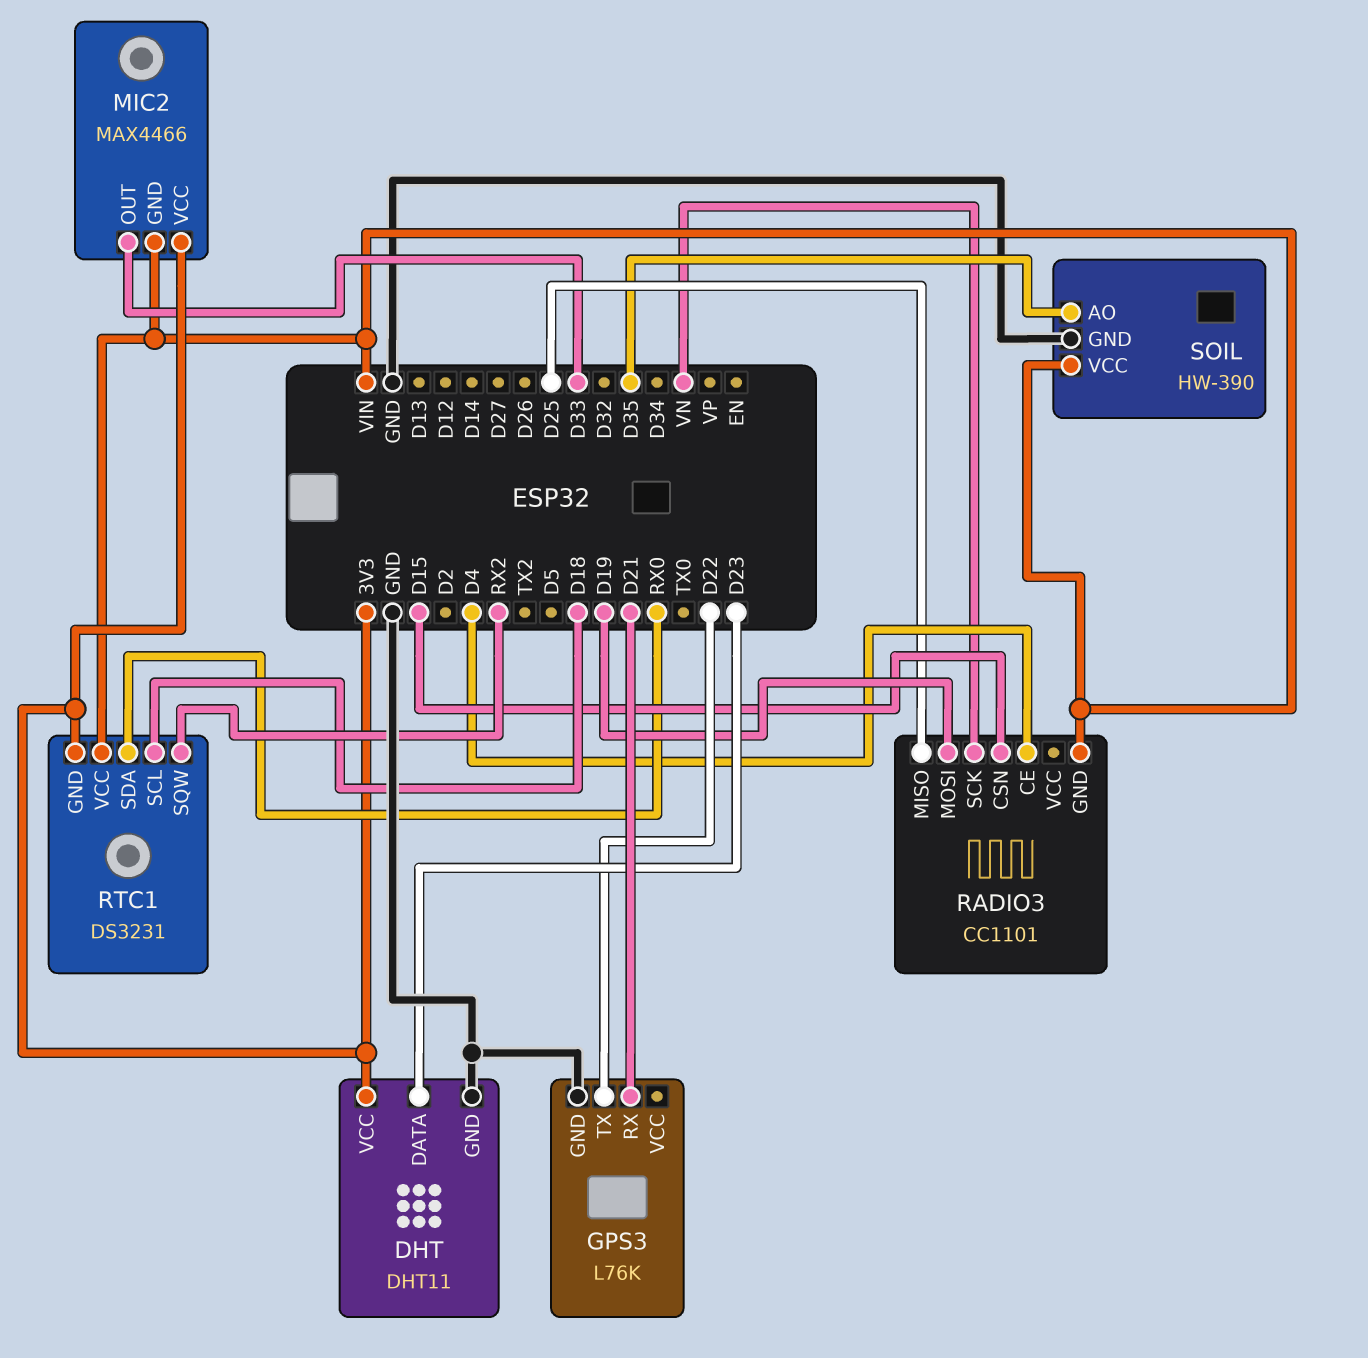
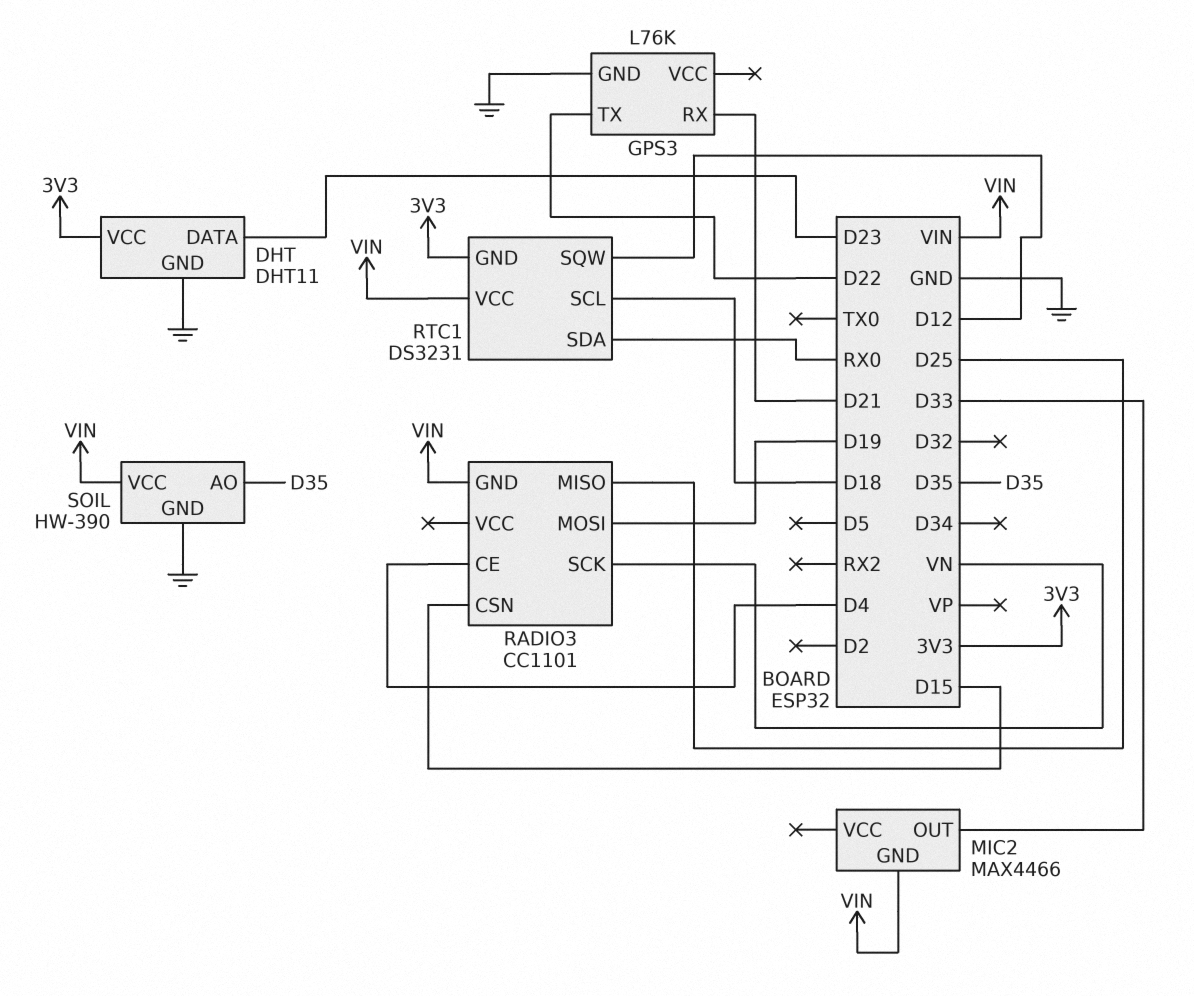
MIC2 pin VCC: 3V3 -> none
RTC1 pin SQW: RX2 -> D12

